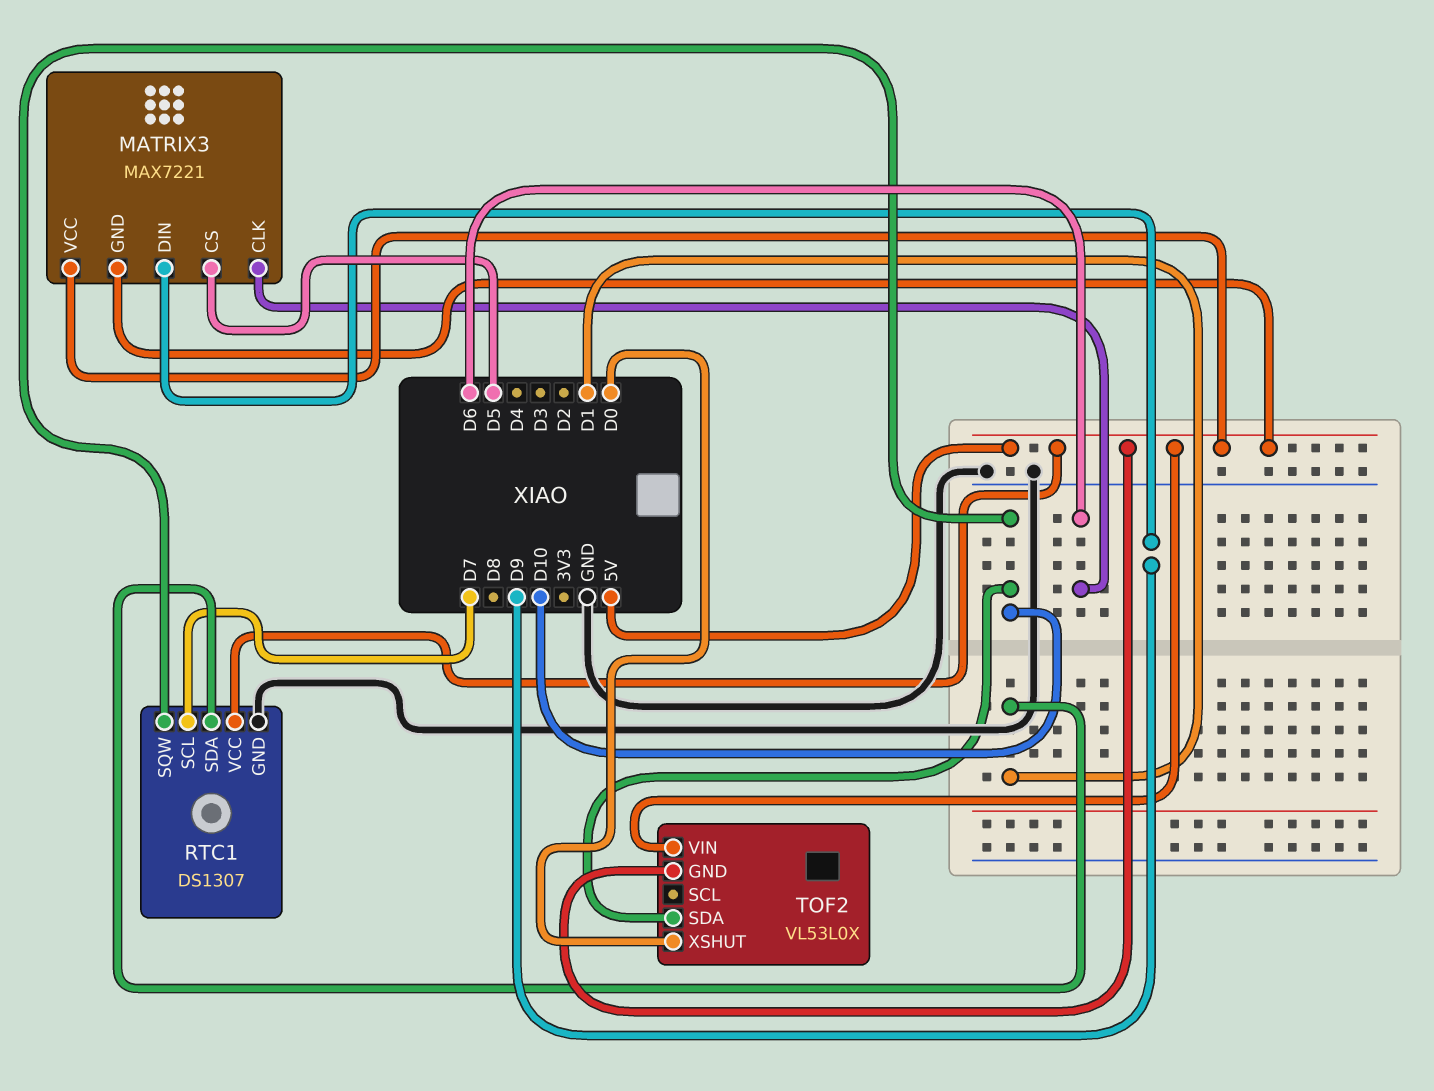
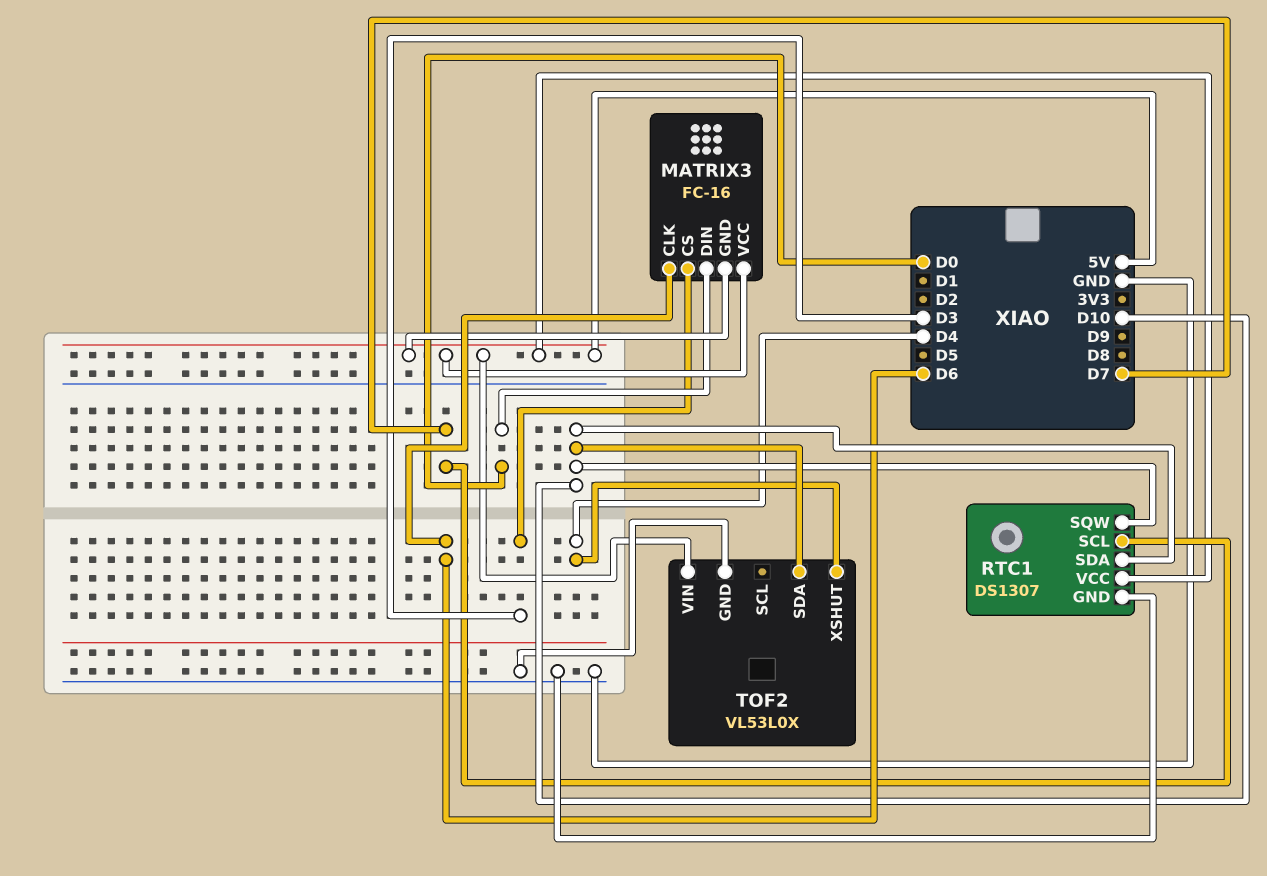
MATRIX3: MAX7221 -> FC-16
MATRIX3 pin CS: D5 -> D3
MATRIX3 pin DIN: D9 -> D0
RTC1 pin SDA: D1 -> D10
TOF2 pin GND: 5V -> GND
TOF2 pin XSHUT: D0 -> D4

